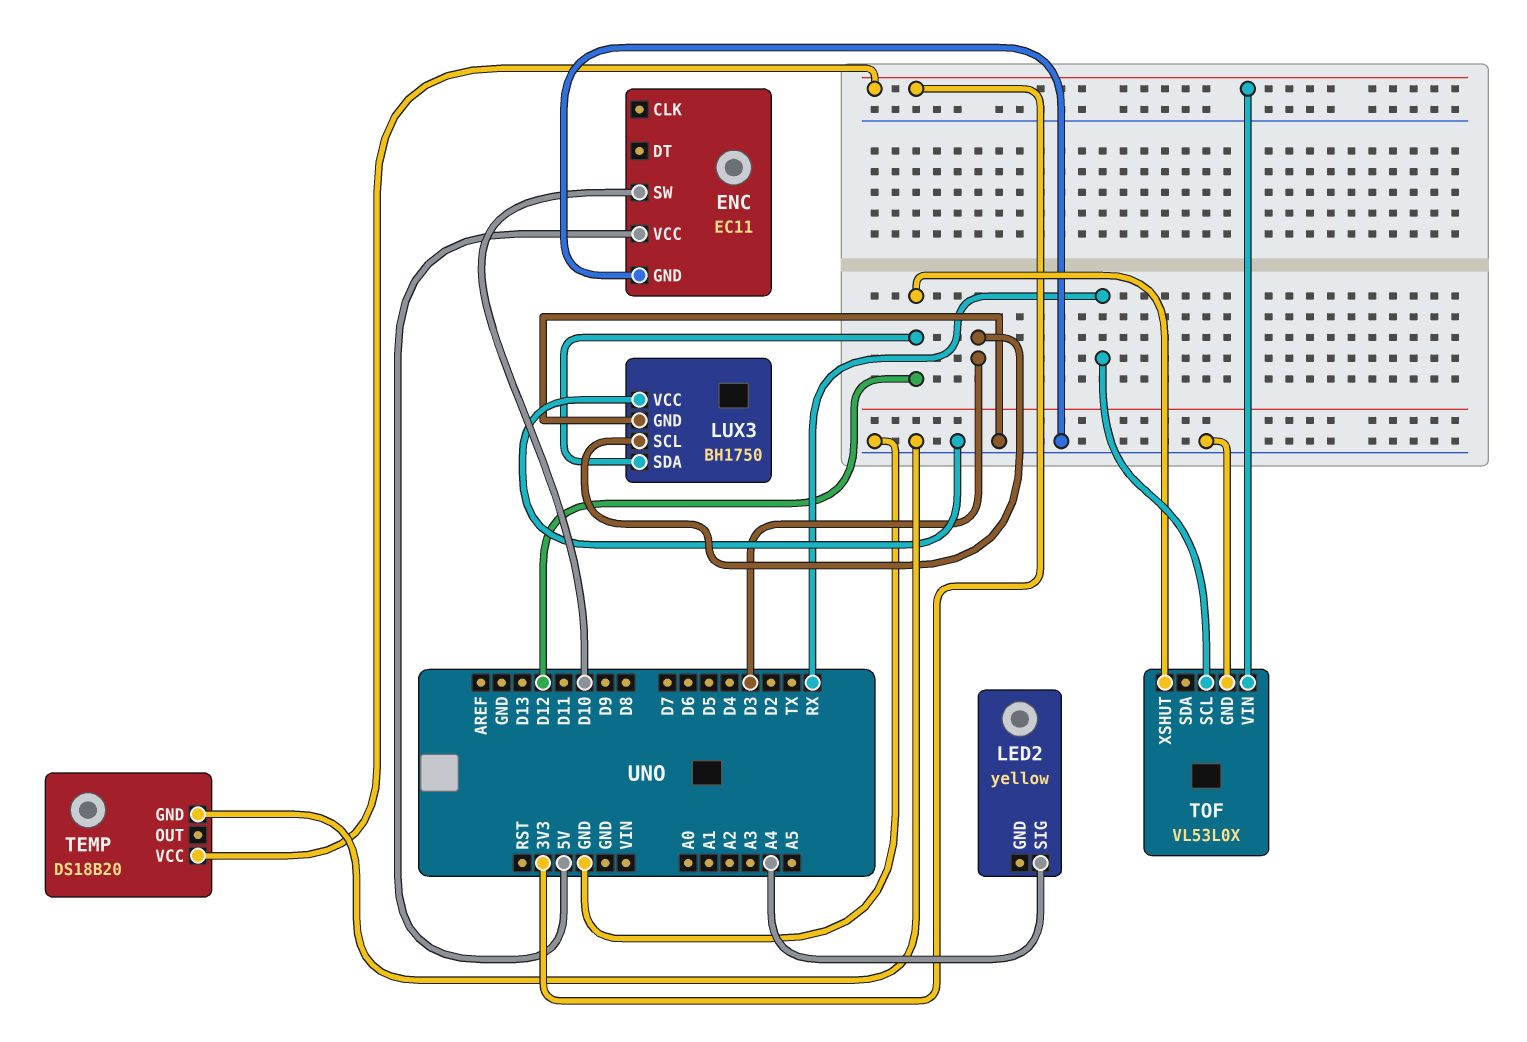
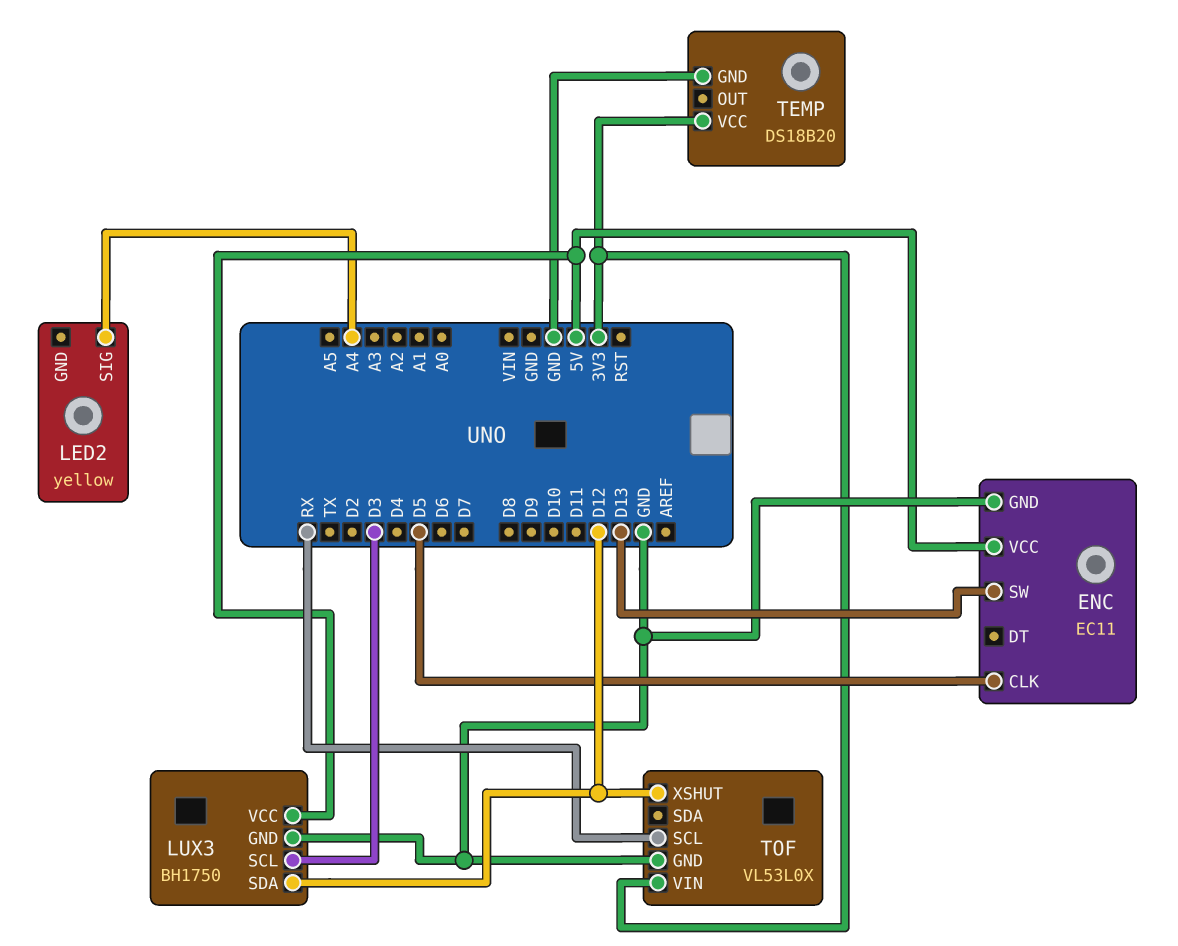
ENC pin CLK: none -> D5
ENC pin SW: D10 -> D13
LUX3 pin VCC: GND -> 5V

